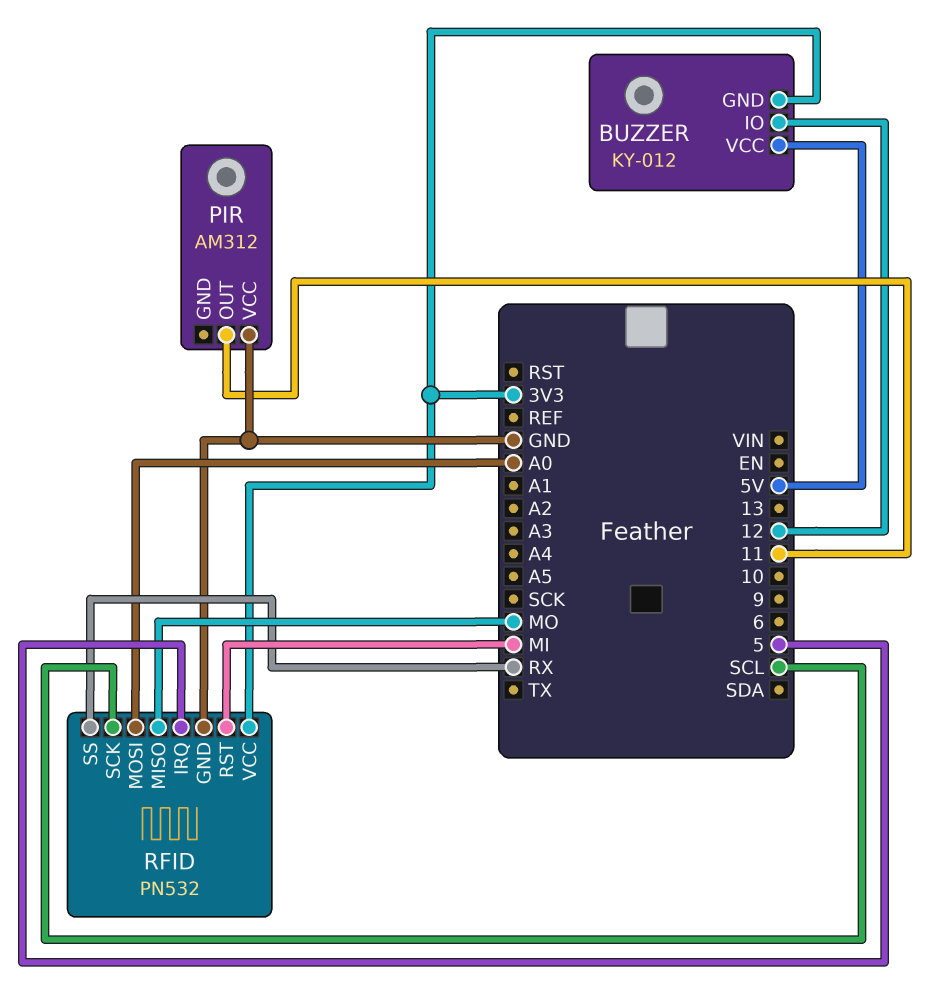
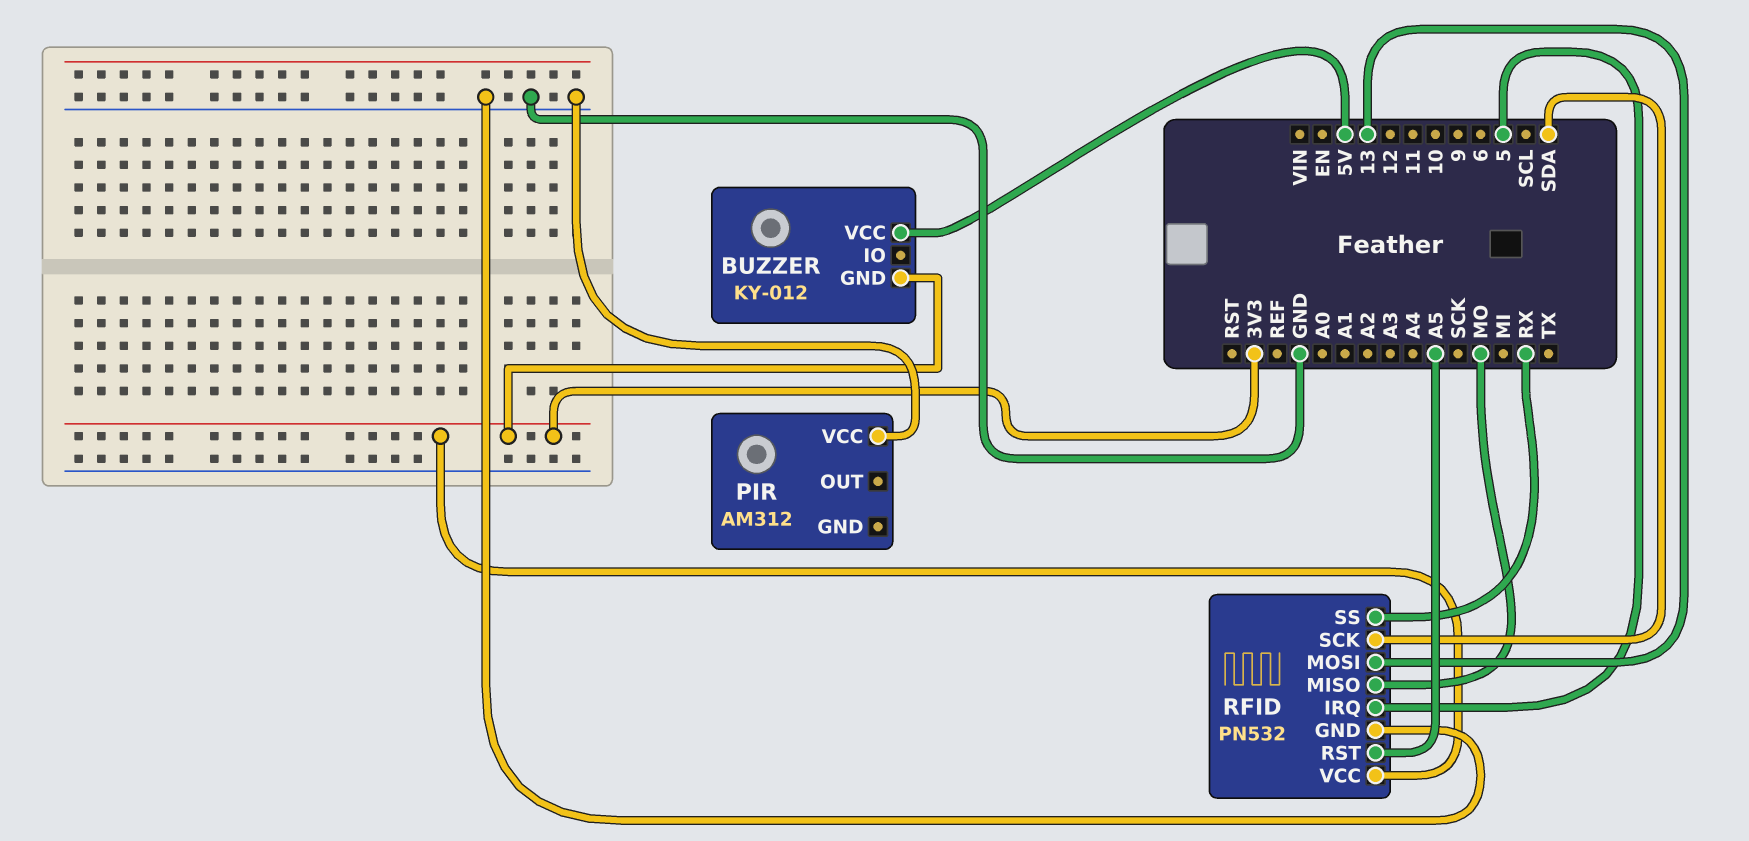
BUZZER pin IO: 12 -> none
PIR pin OUT: 11 -> none
RFID pin MOSI: A0 -> 13
RFID pin RST: MI -> A5
RFID pin SCK: SCL -> SDA

